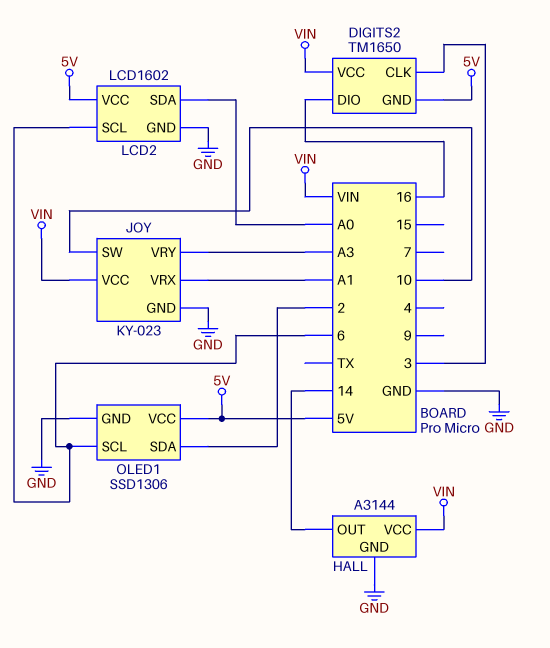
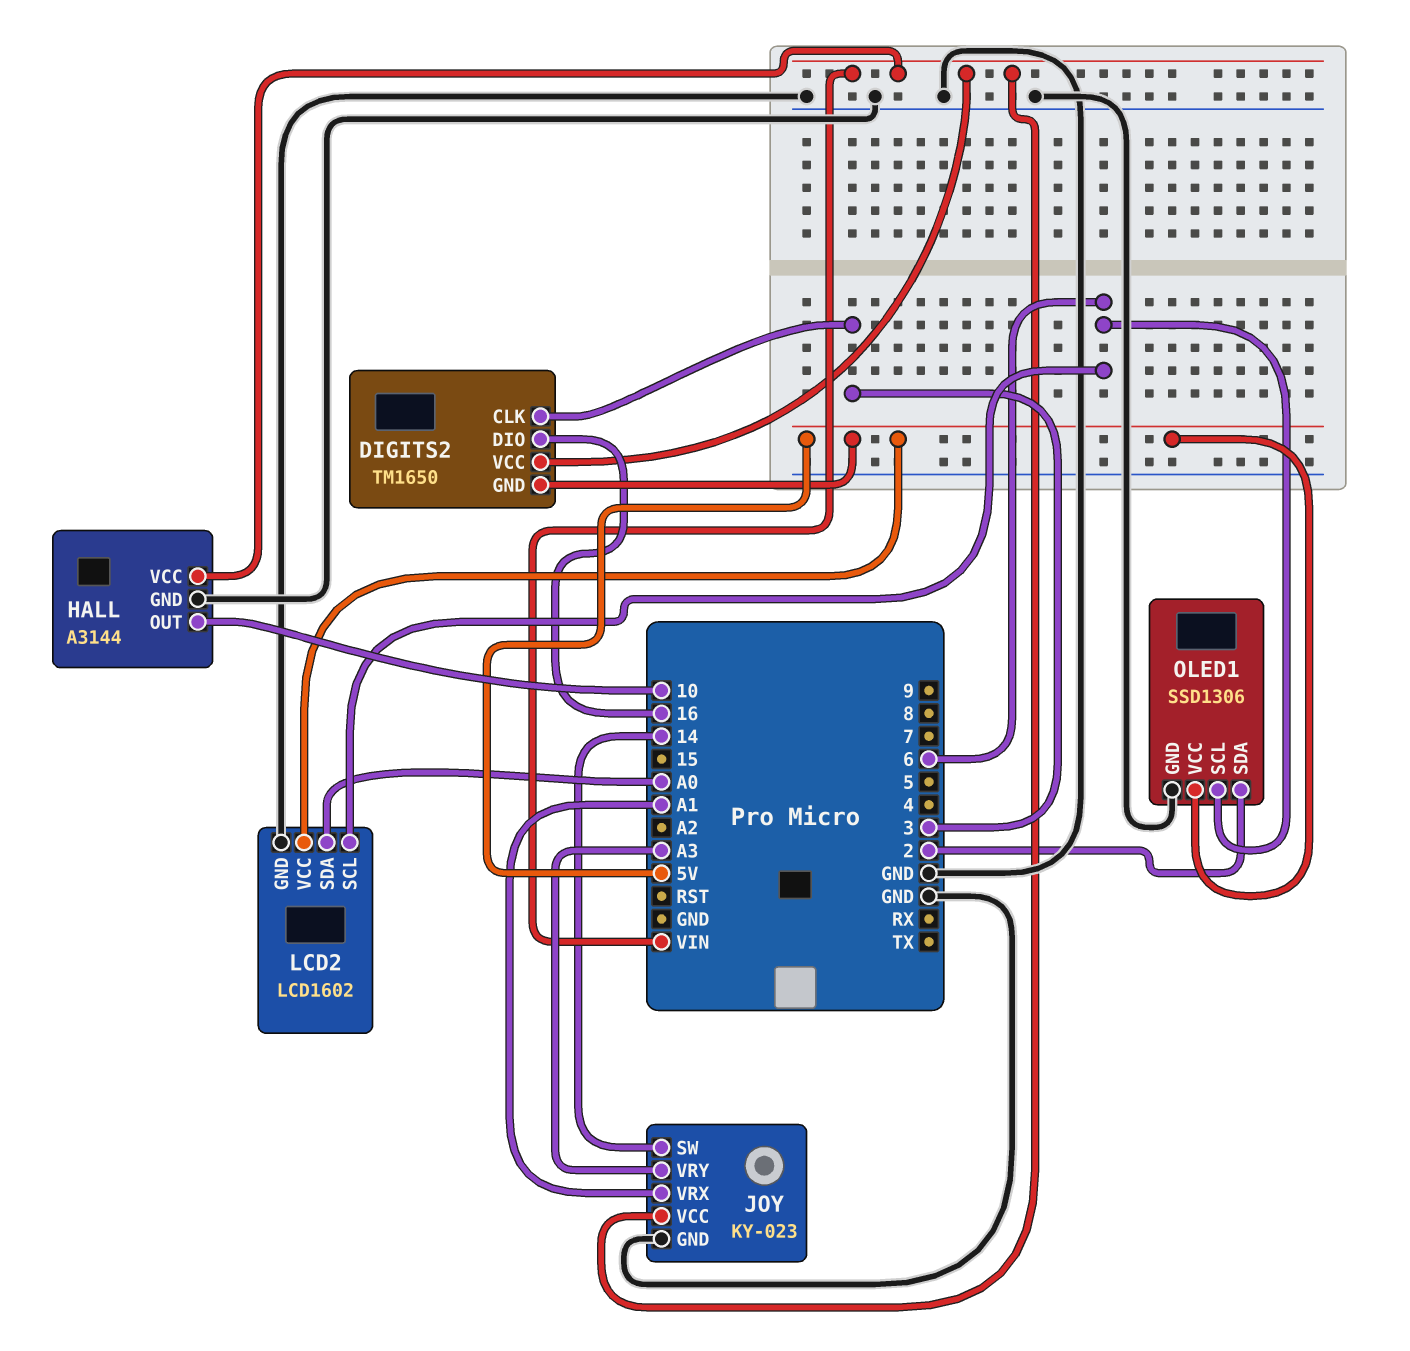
HALL pin OUT: 14 -> 10
JOY pin SW: 10 -> 14

